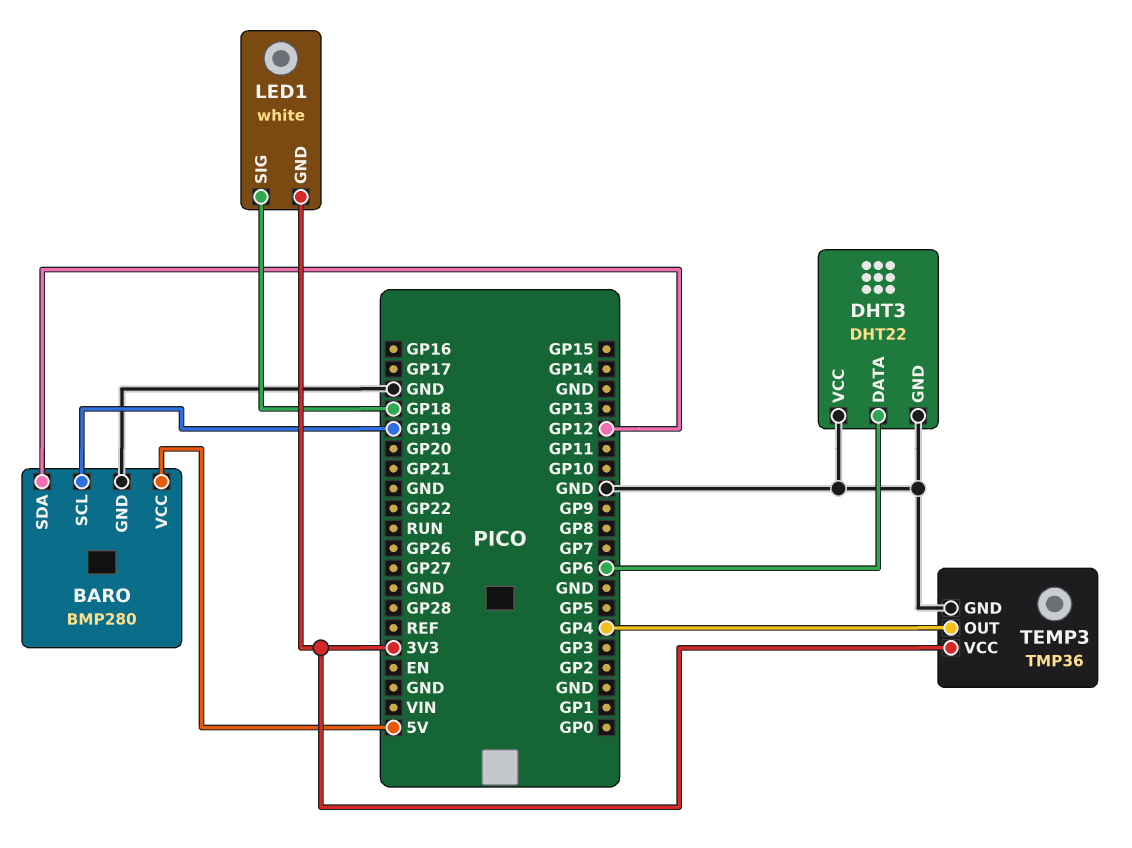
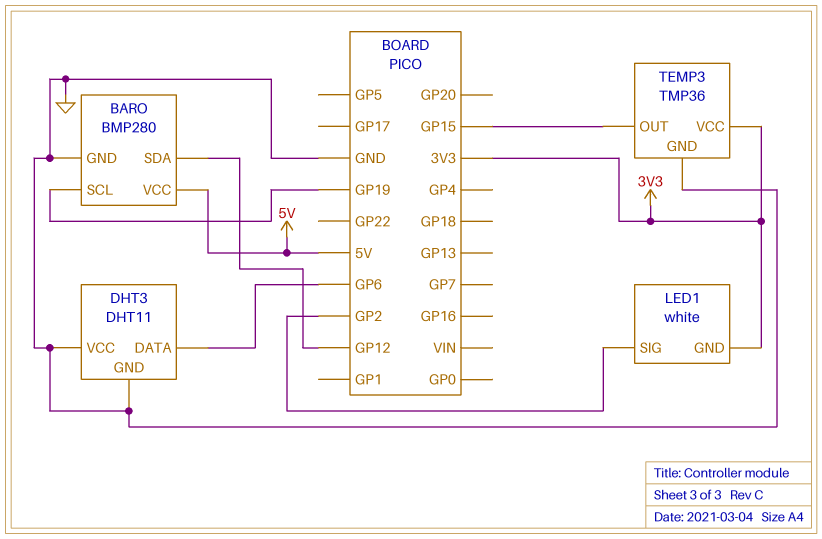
DHT3: DHT22 -> DHT11
LED1 pin SIG: GP18 -> GP2
TEMP3 pin OUT: GP4 -> GP15

